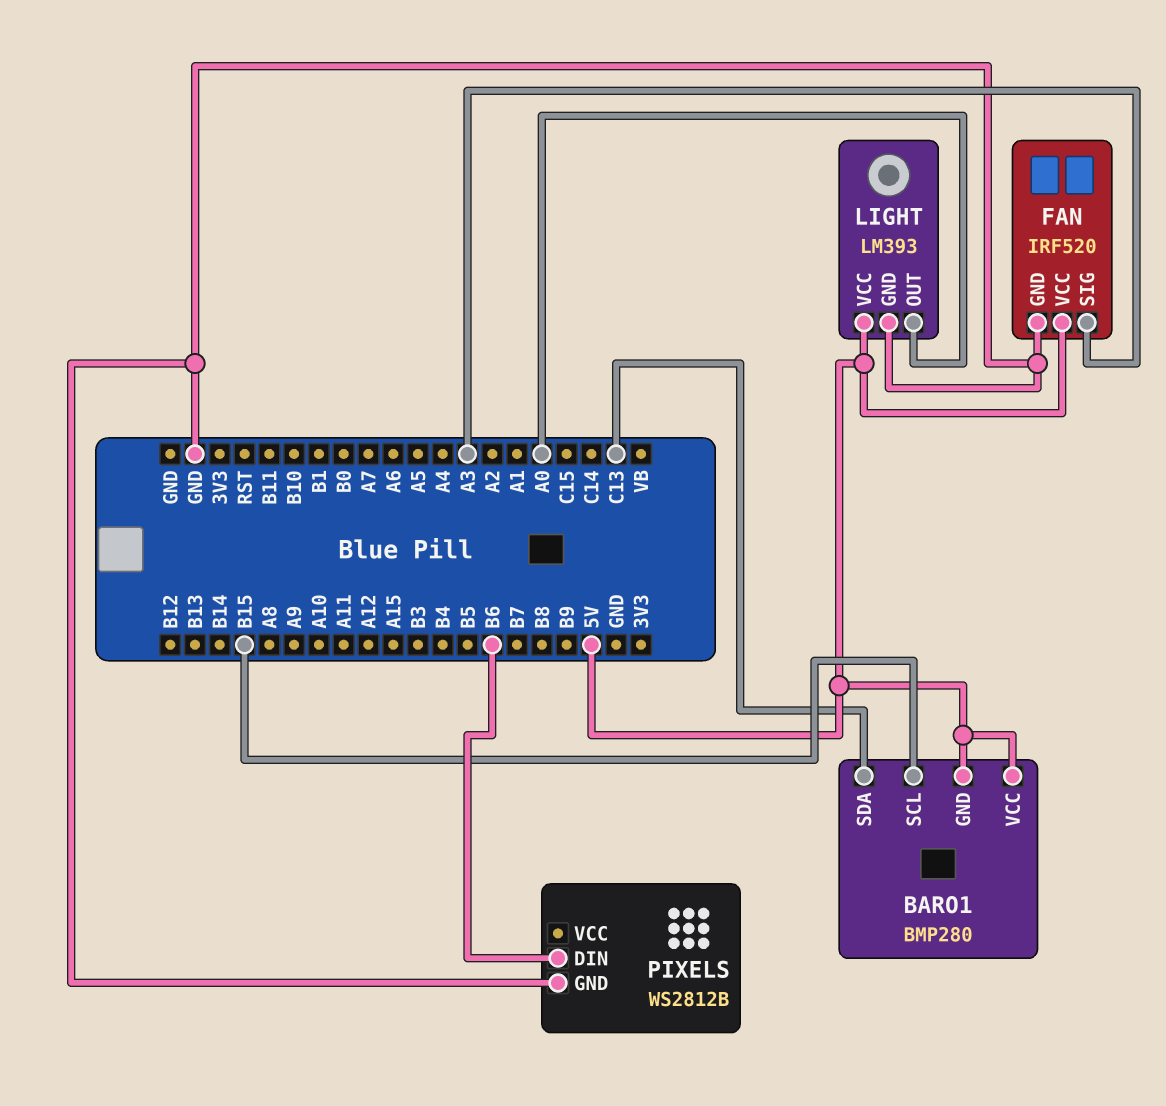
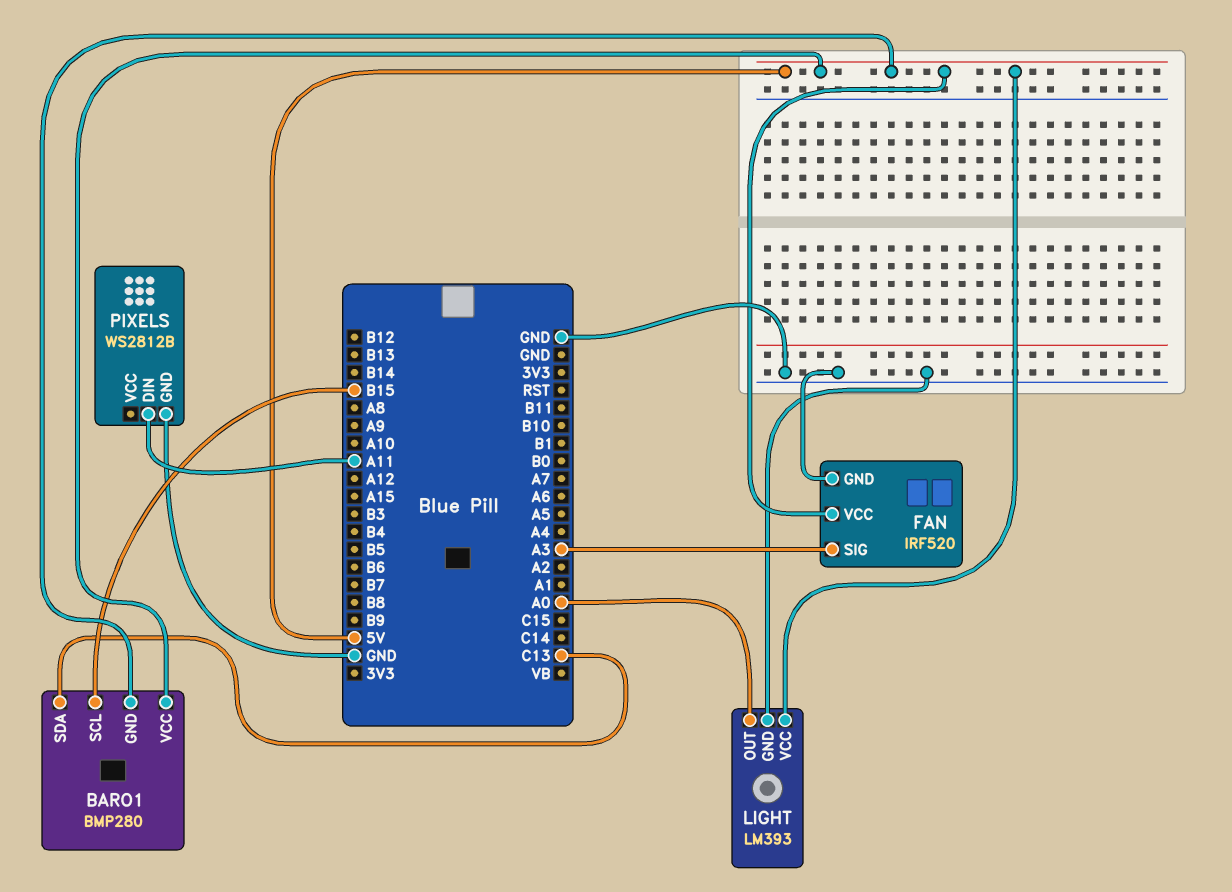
PIXELS pin DIN: B6 -> A11

